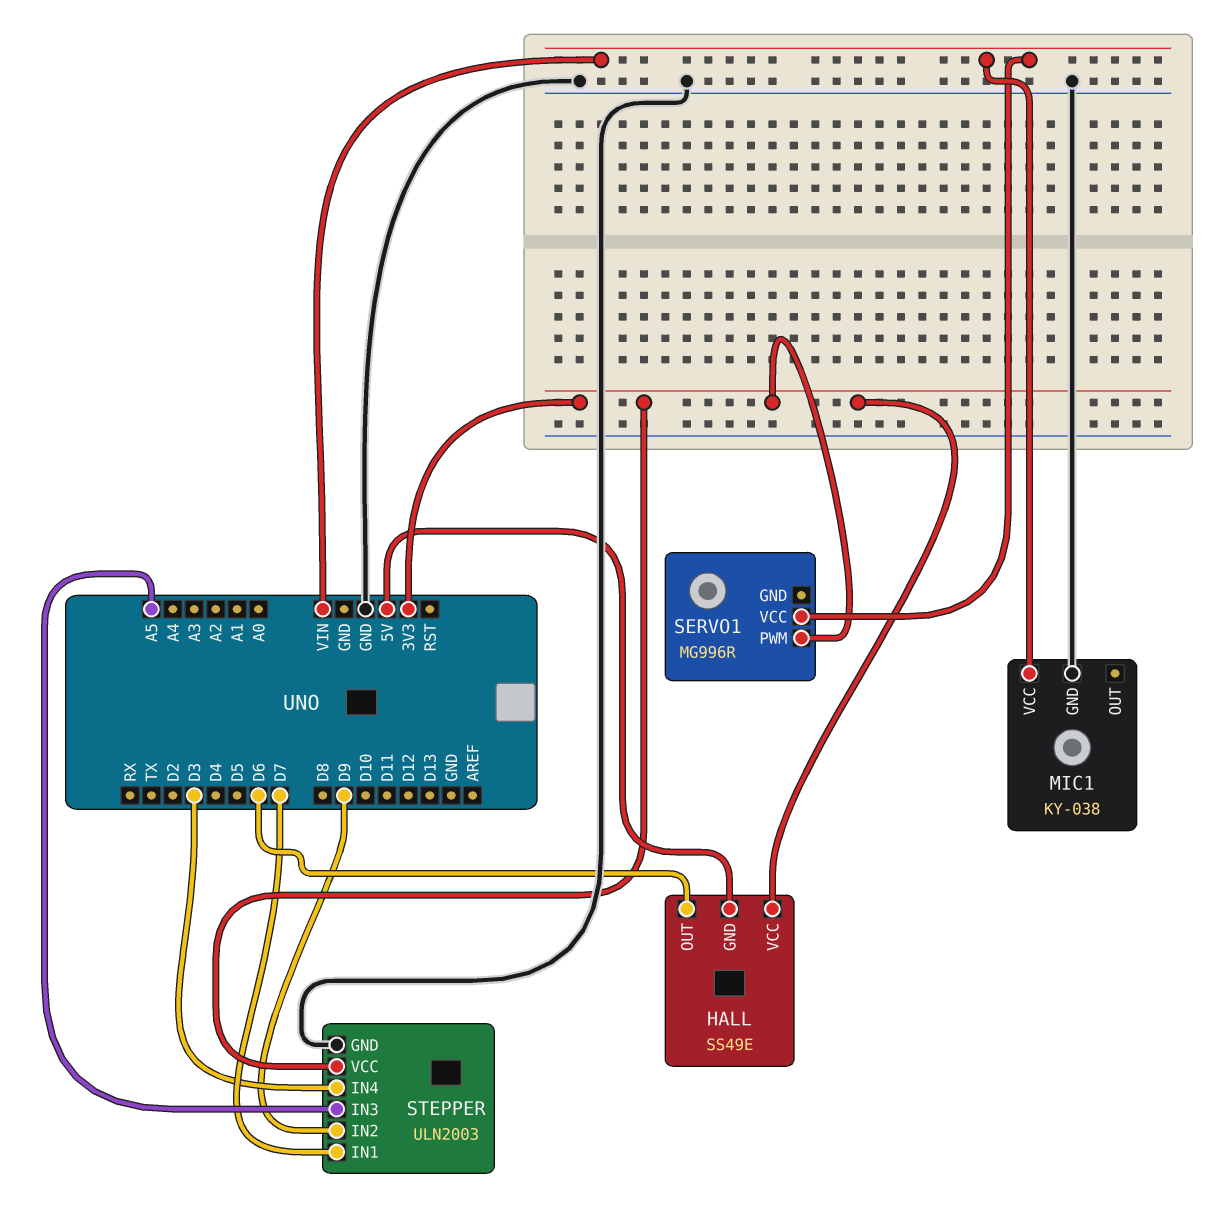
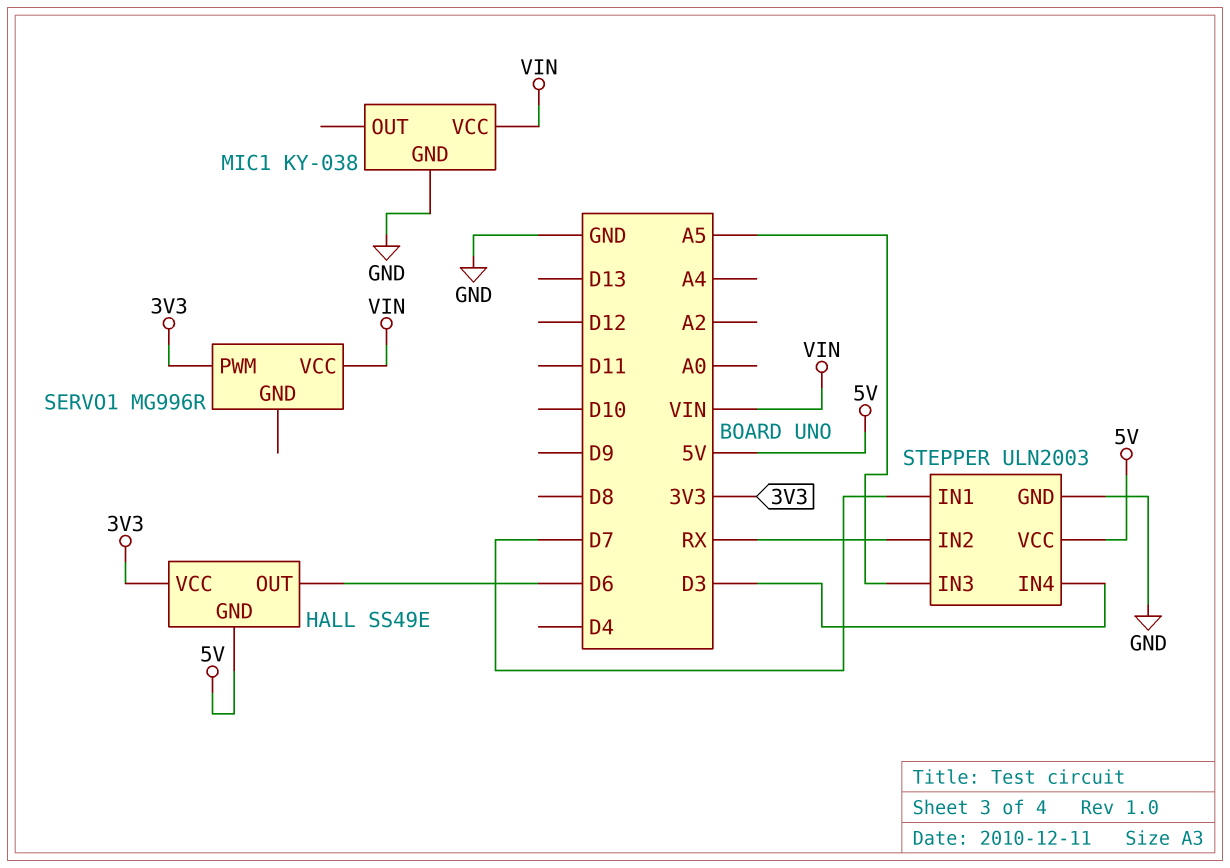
STEPPER pin IN2: D9 -> RX
STEPPER pin VCC: 3V3 -> 5V

